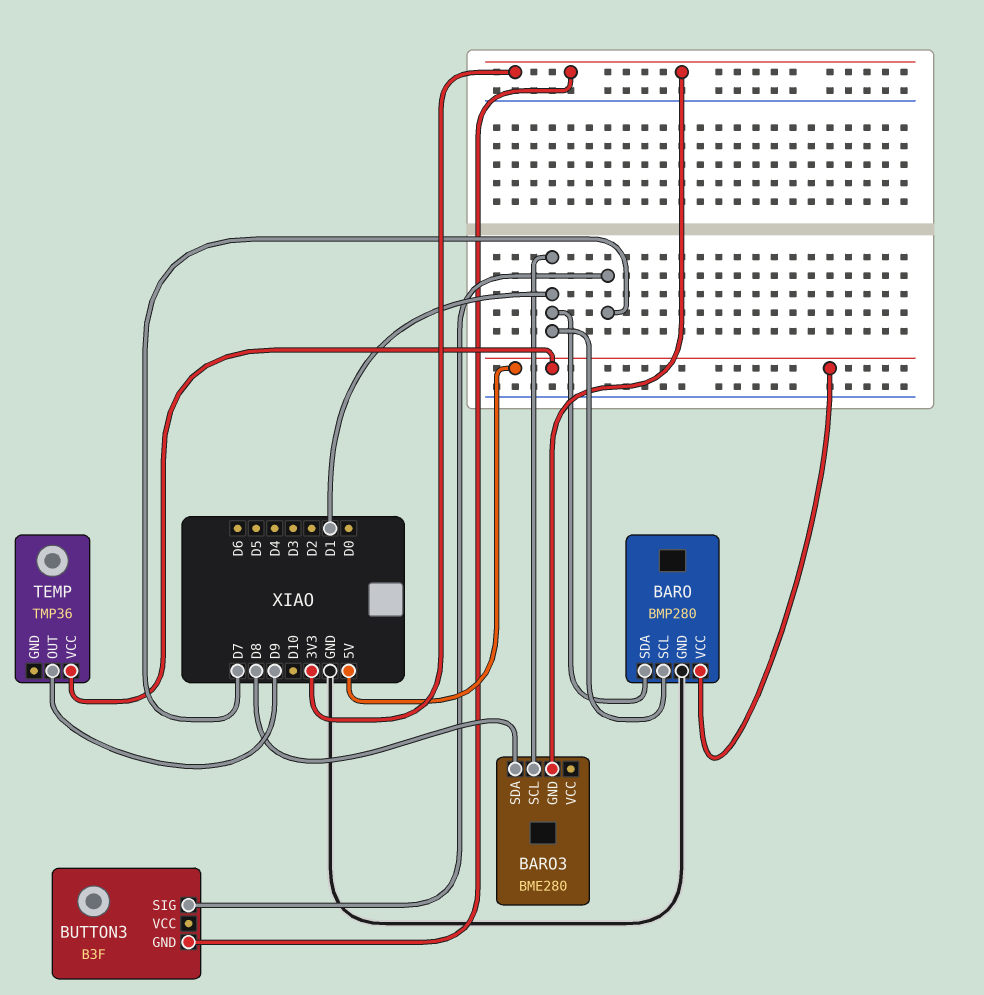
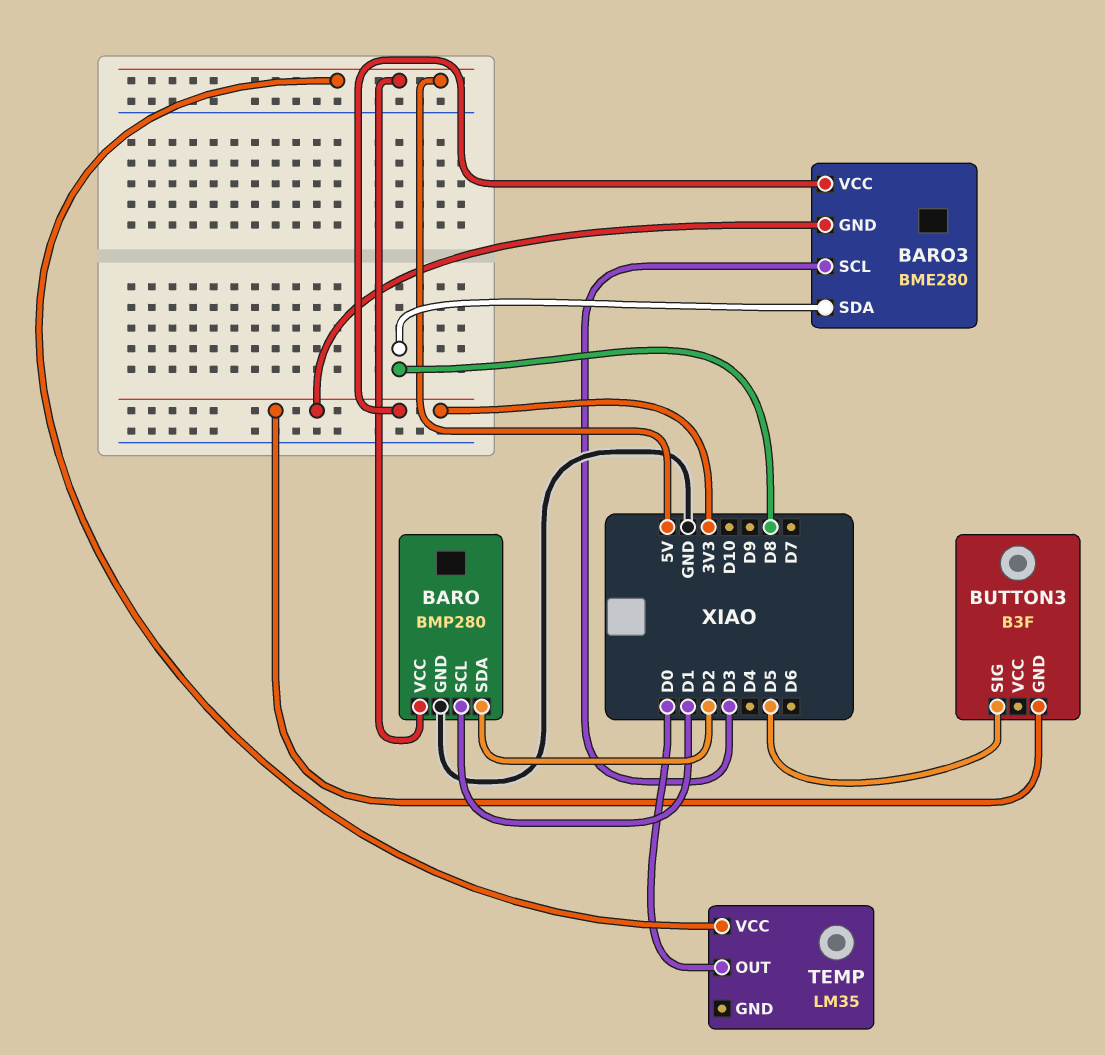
BARO pin SDA: D1 -> D2
BARO3 pin SCL: D1 -> D3
BARO3 pin VCC: none -> 3V3
BUTTON3 pin SIG: D7 -> D5
TEMP: TMP36 -> LM35
TEMP pin OUT: D9 -> D0

